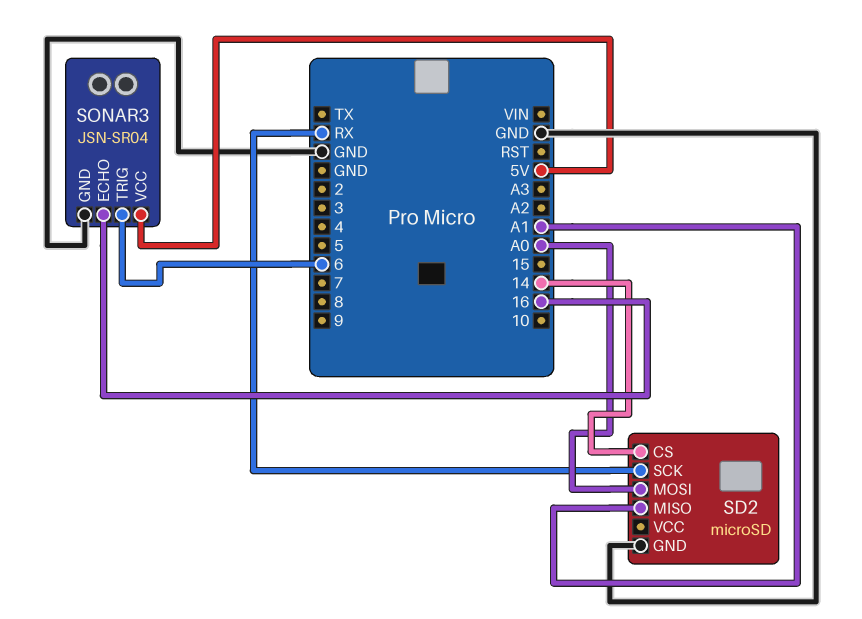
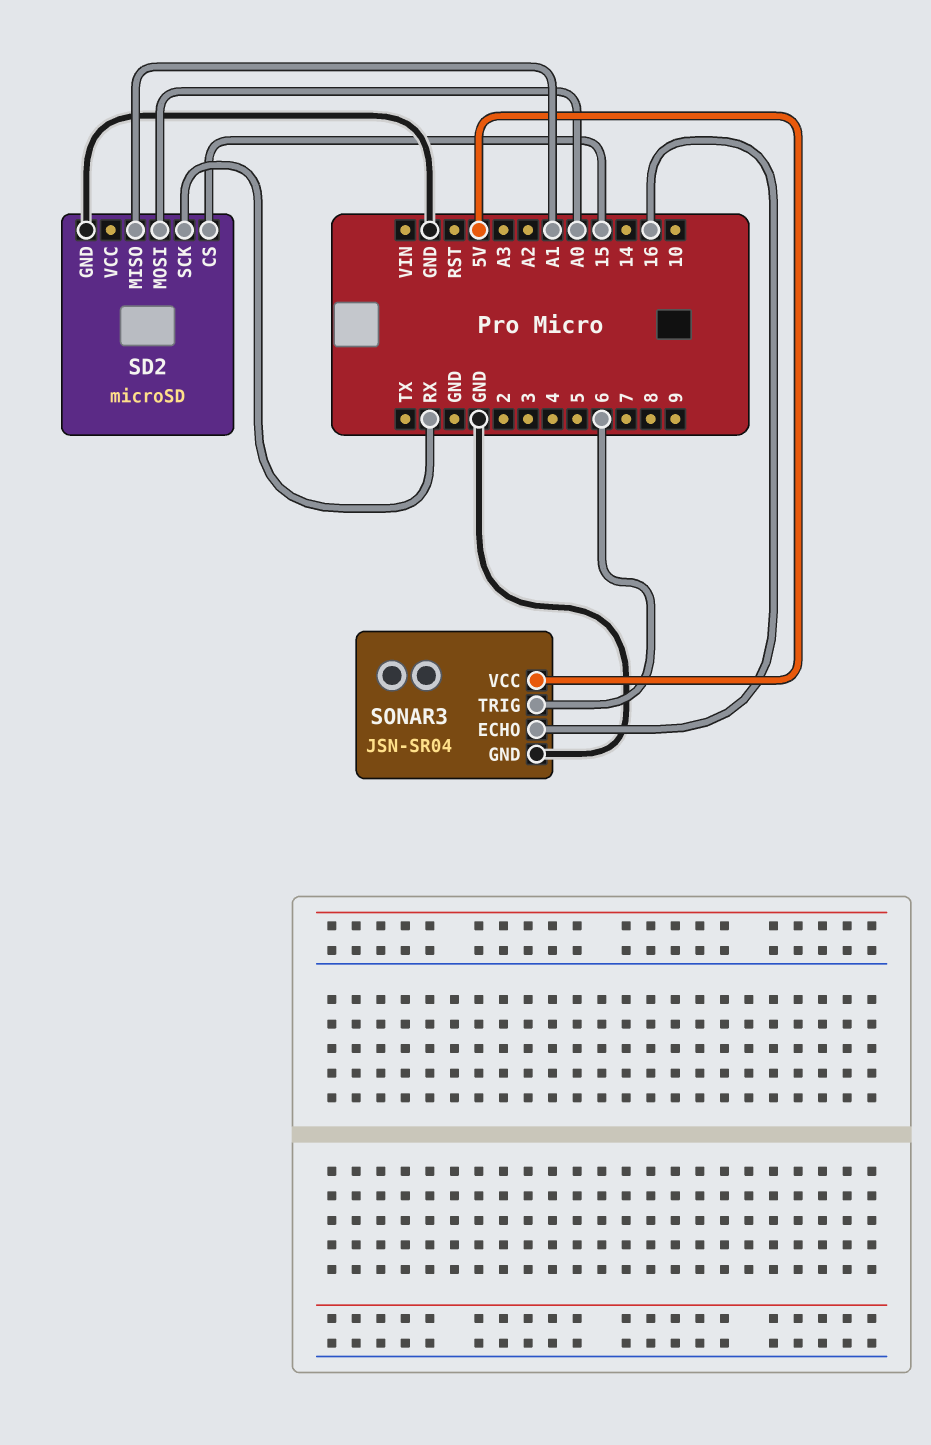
SD2 pin CS: 14 -> 15

